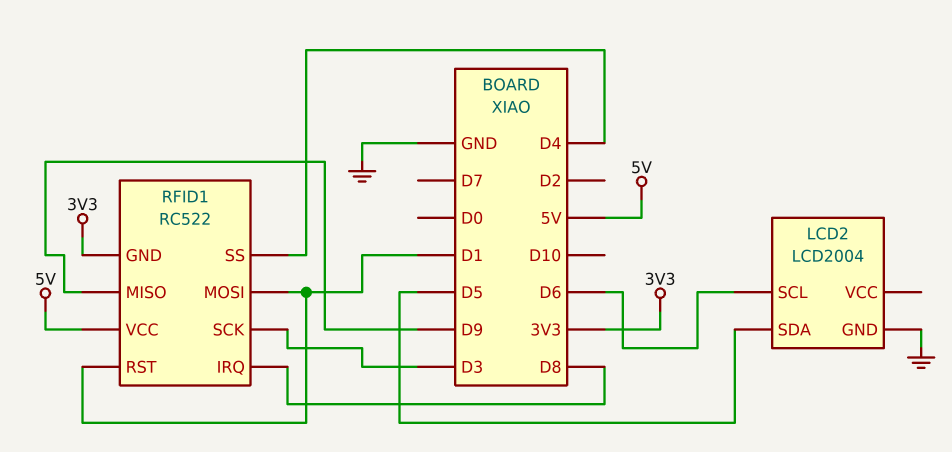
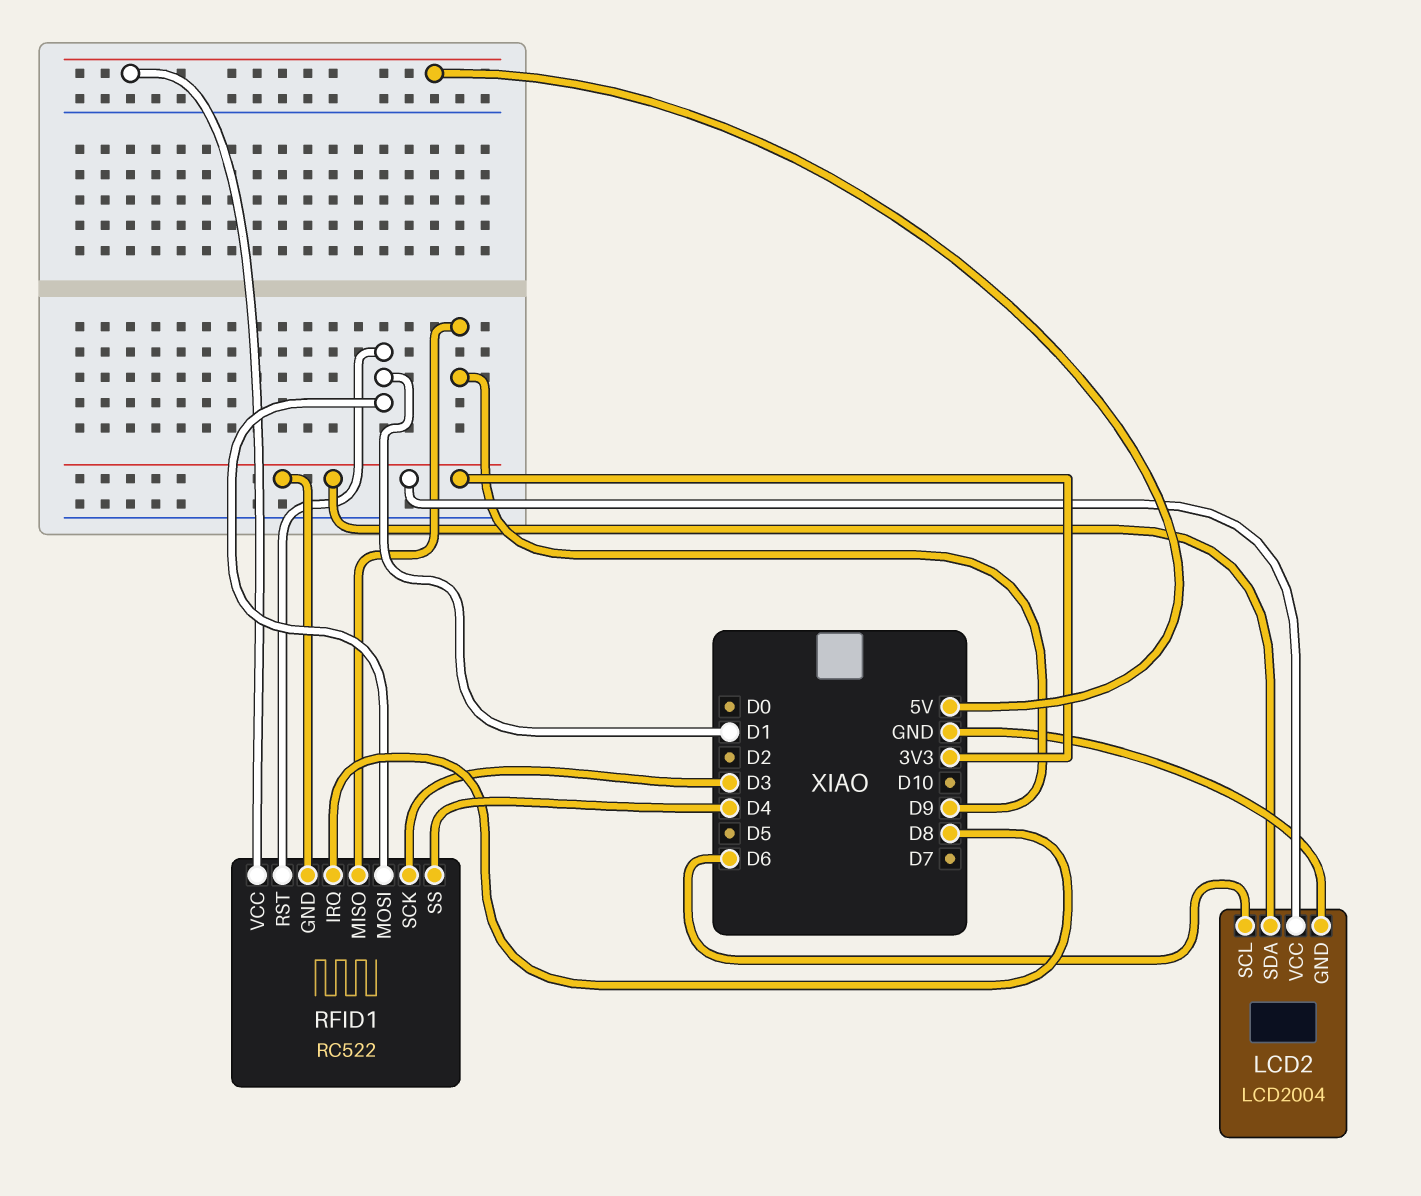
LCD2 pin SDA: D5 -> 3V3
LCD2 pin VCC: none -> 3V3

